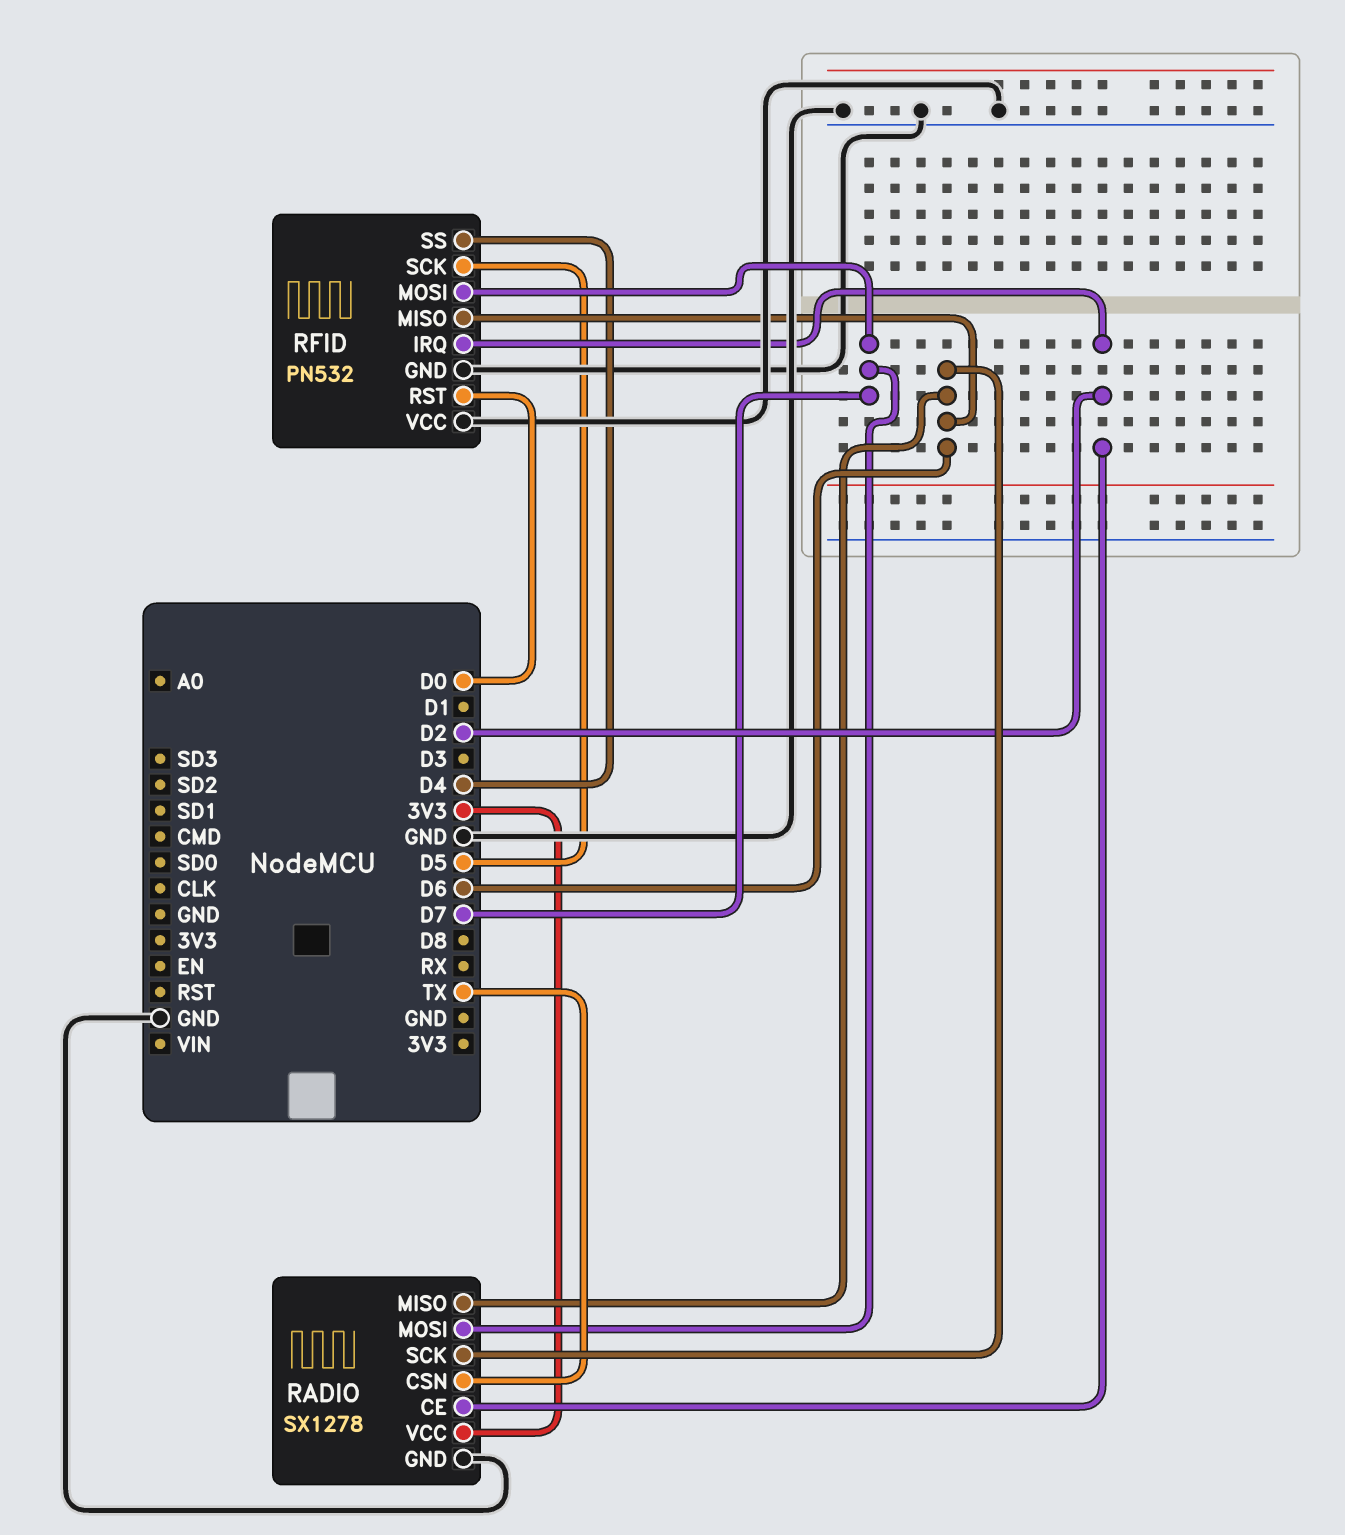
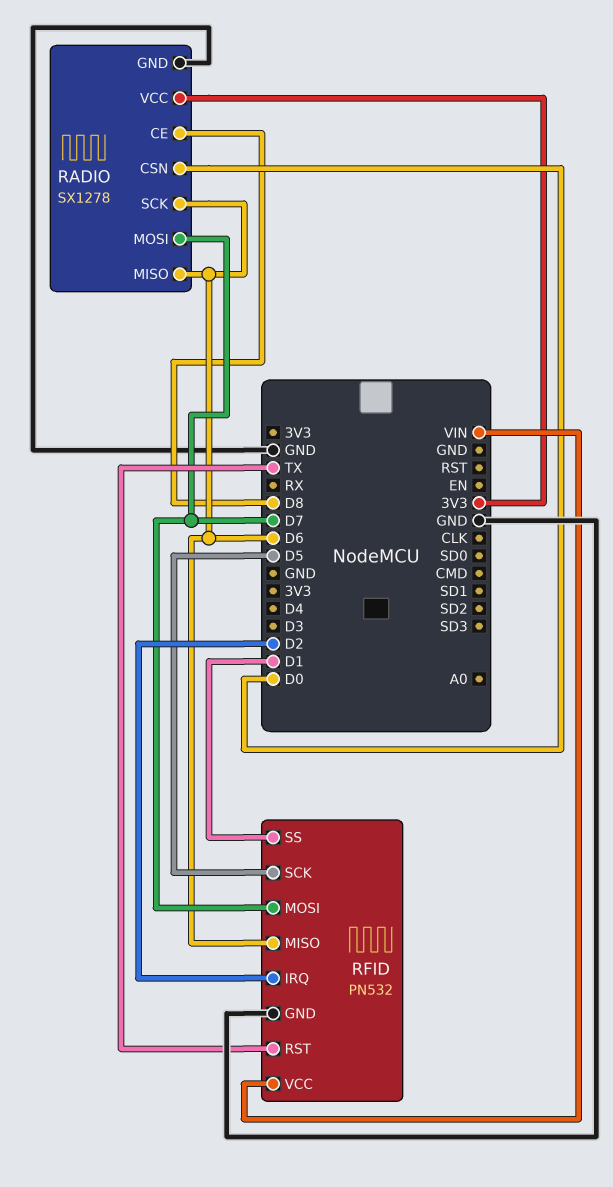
RADIO pin CE: D2 -> D8
RADIO pin CSN: TX -> D0
RFID pin RST: D0 -> TX
RFID pin SS: D4 -> D1
RFID pin VCC: GND -> VIN

